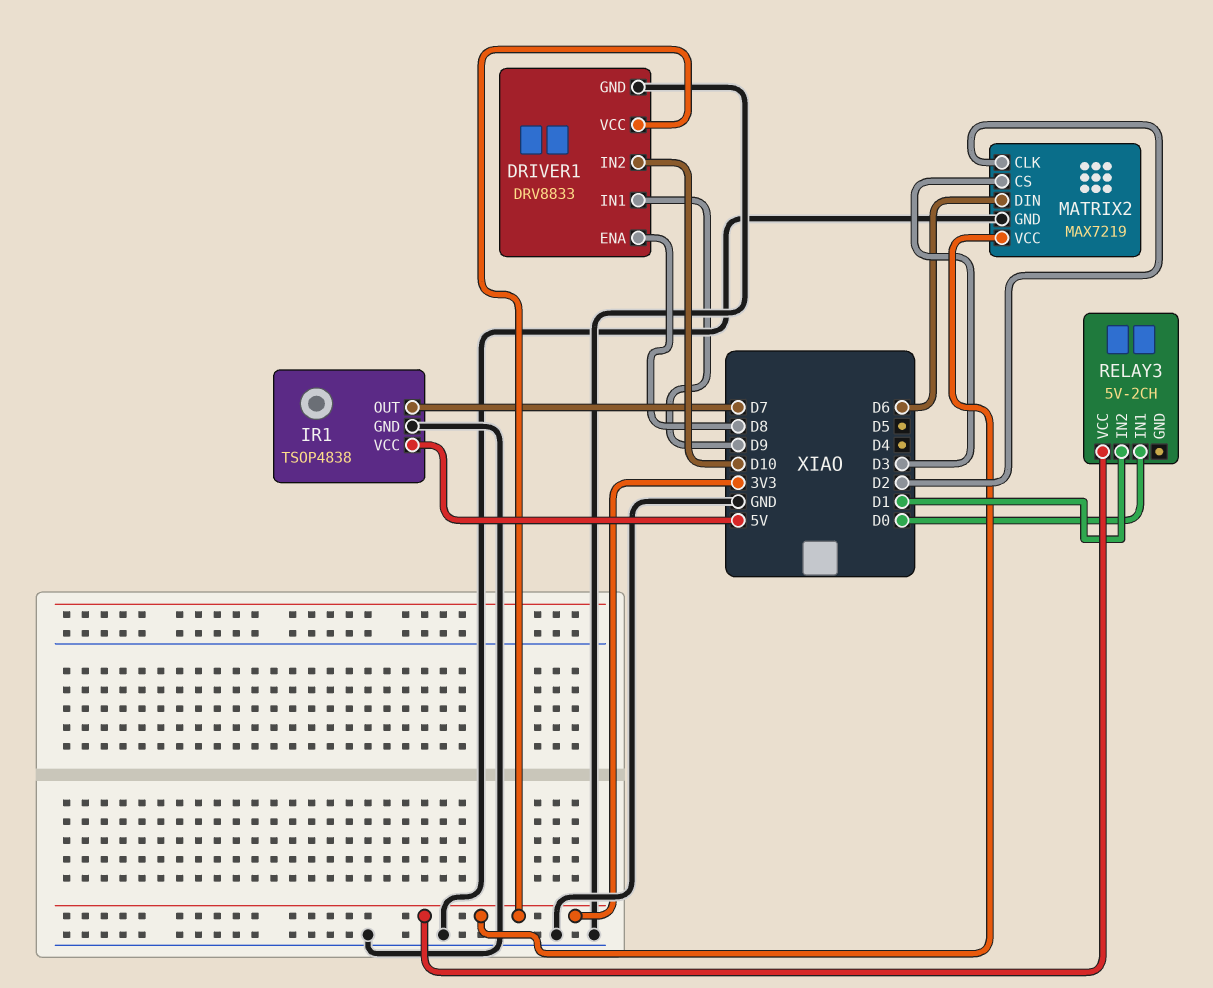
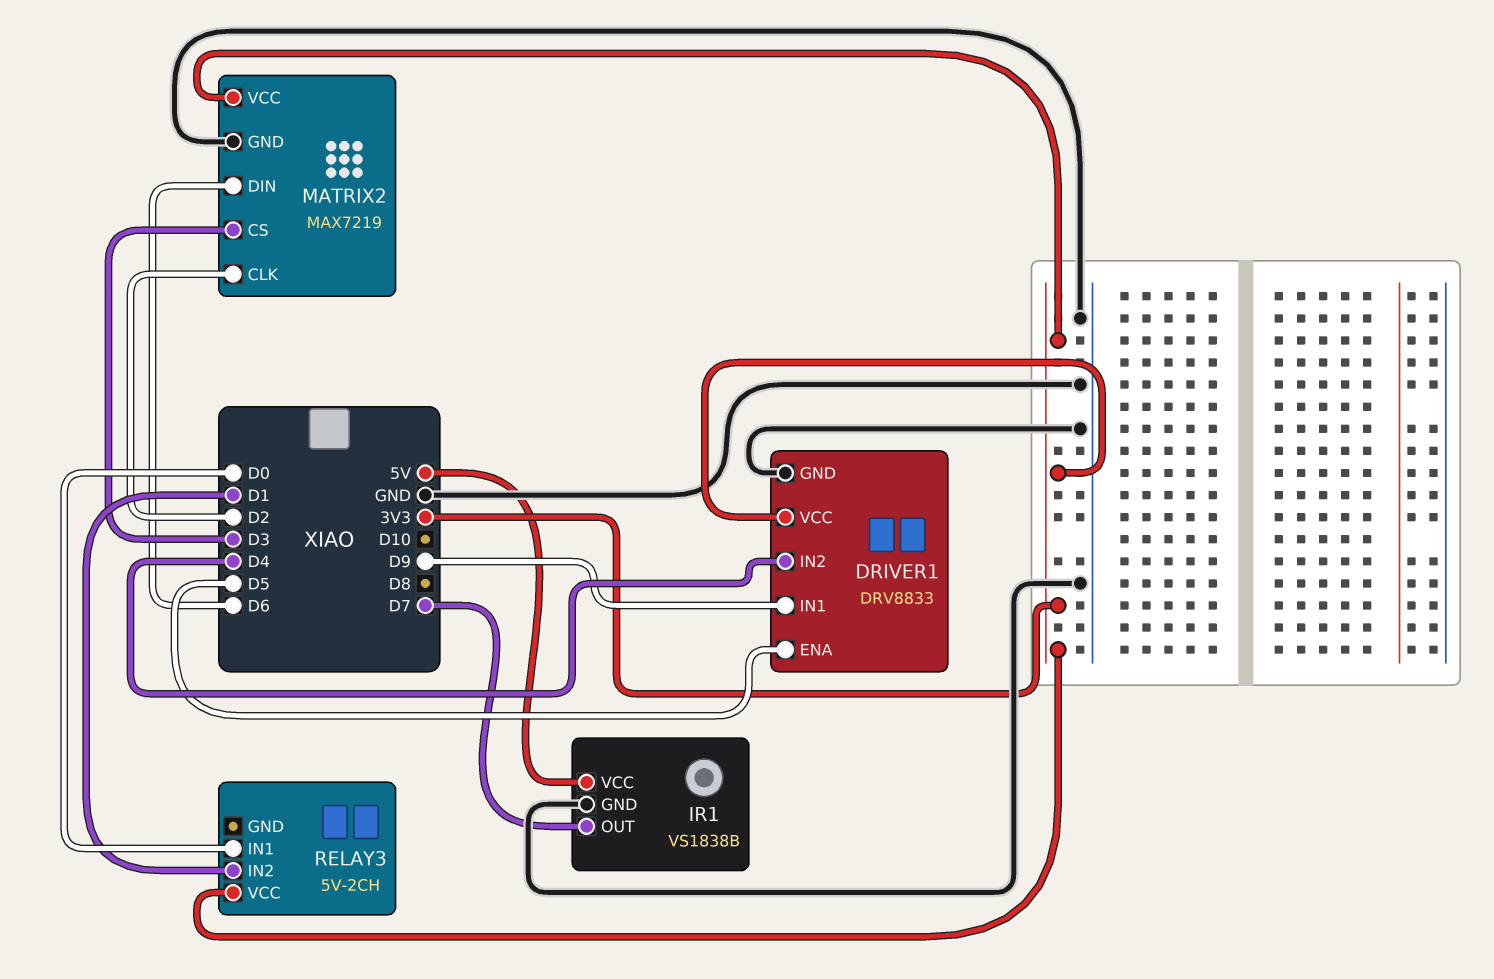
DRIVER1 pin ENA: D8 -> D5
DRIVER1 pin IN2: D10 -> D4
IR1: TSOP4838 -> VS1838B

